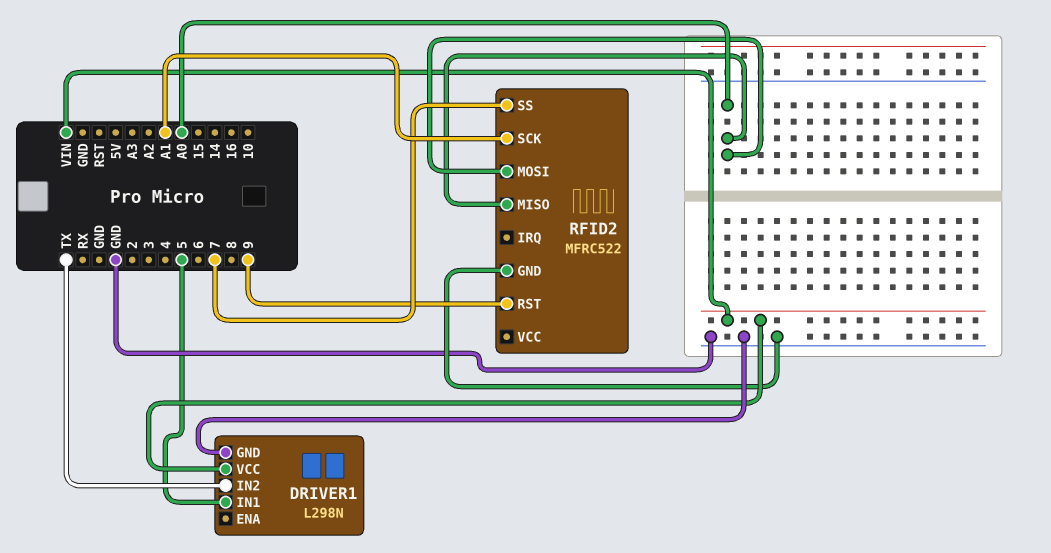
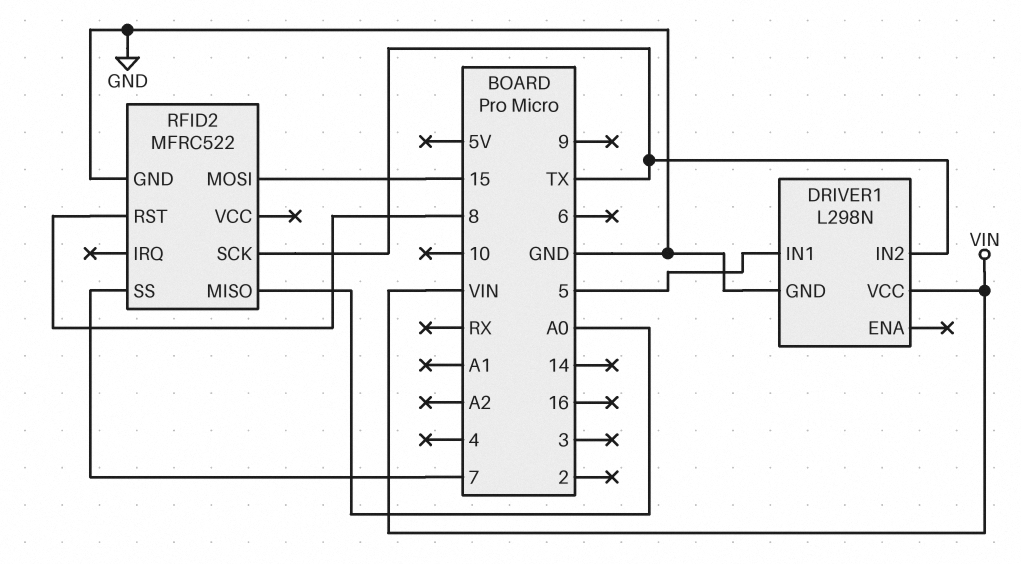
RFID2 pin MOSI: A0 -> 15
RFID2 pin RST: 9 -> 8
RFID2 pin SCK: A1 -> TX

